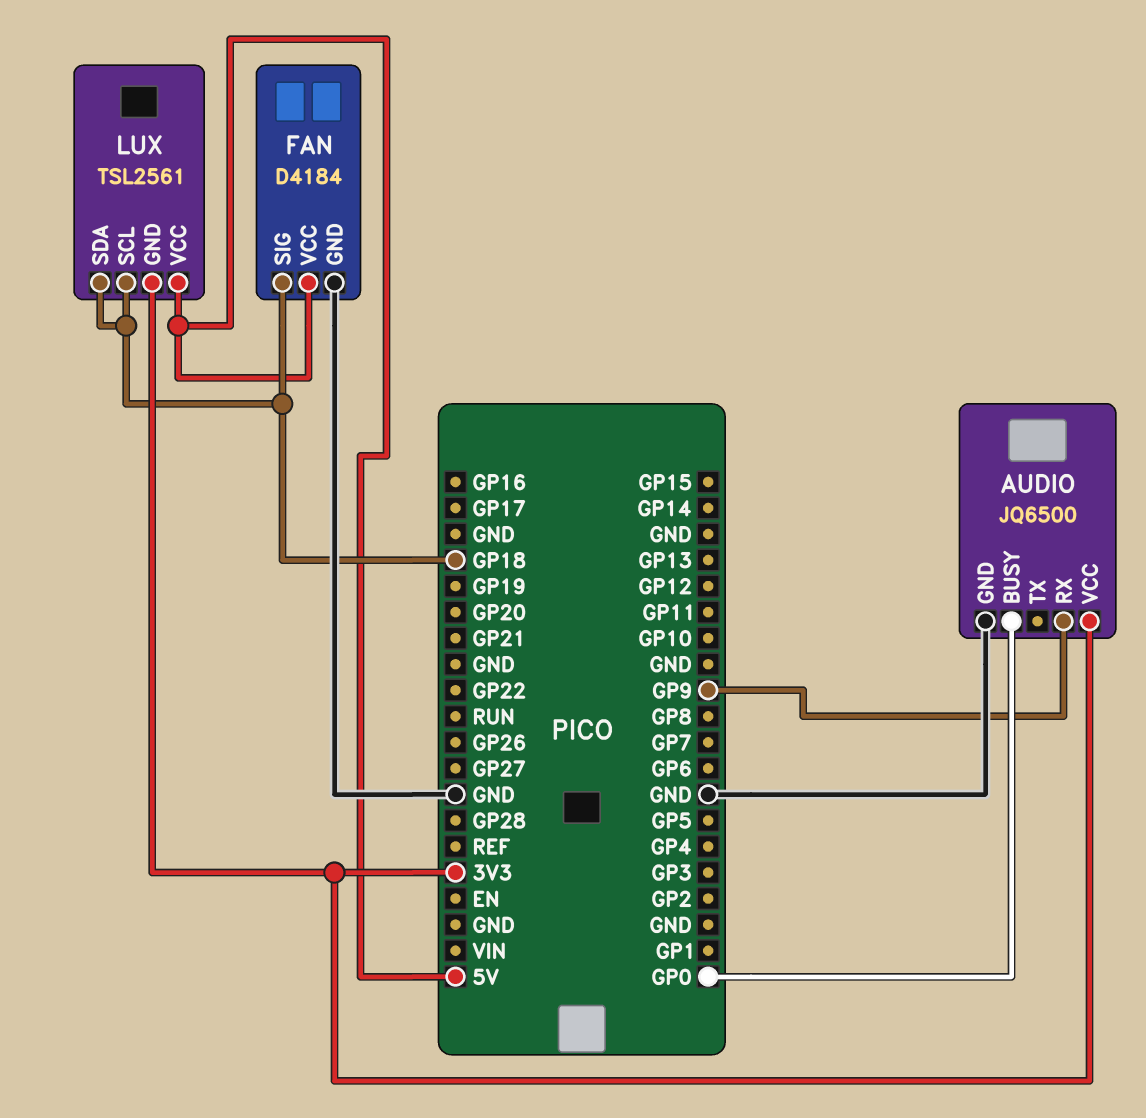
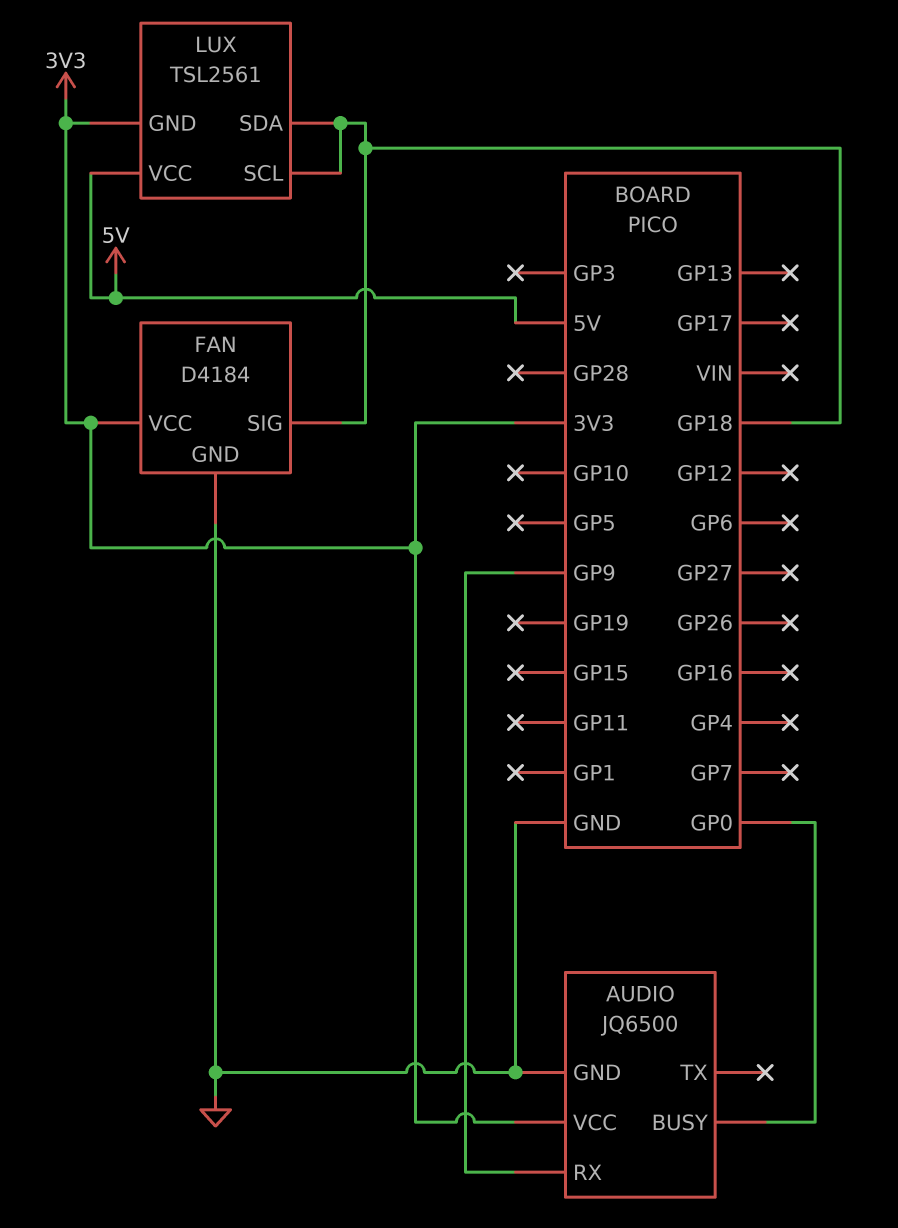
FAN pin VCC: 5V -> 3V3

